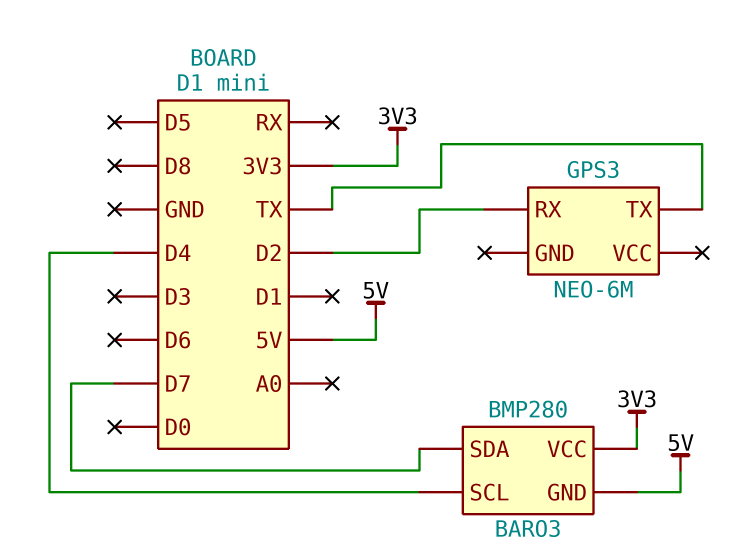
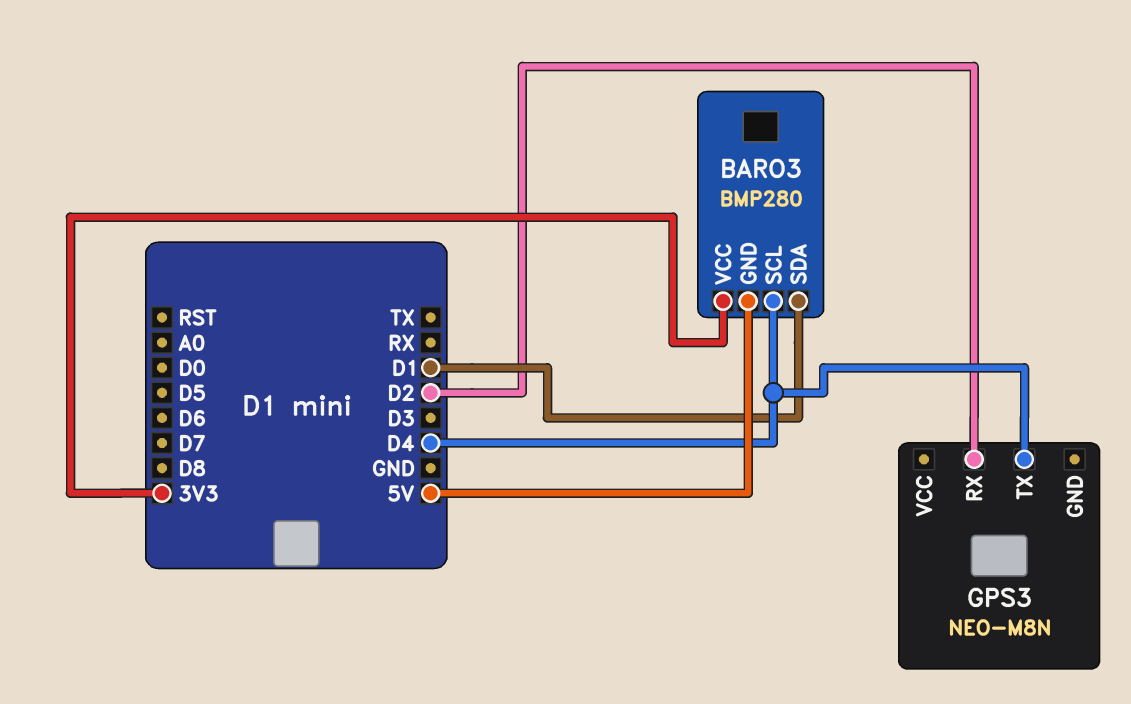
BARO3 pin SDA: D7 -> D1
GPS3: NEO-6M -> NEO-M8N
GPS3 pin TX: TX -> D4

